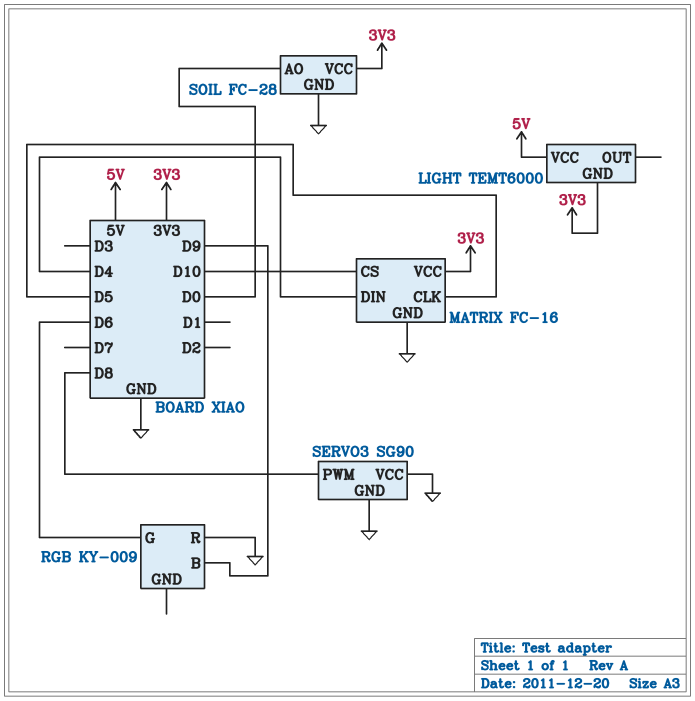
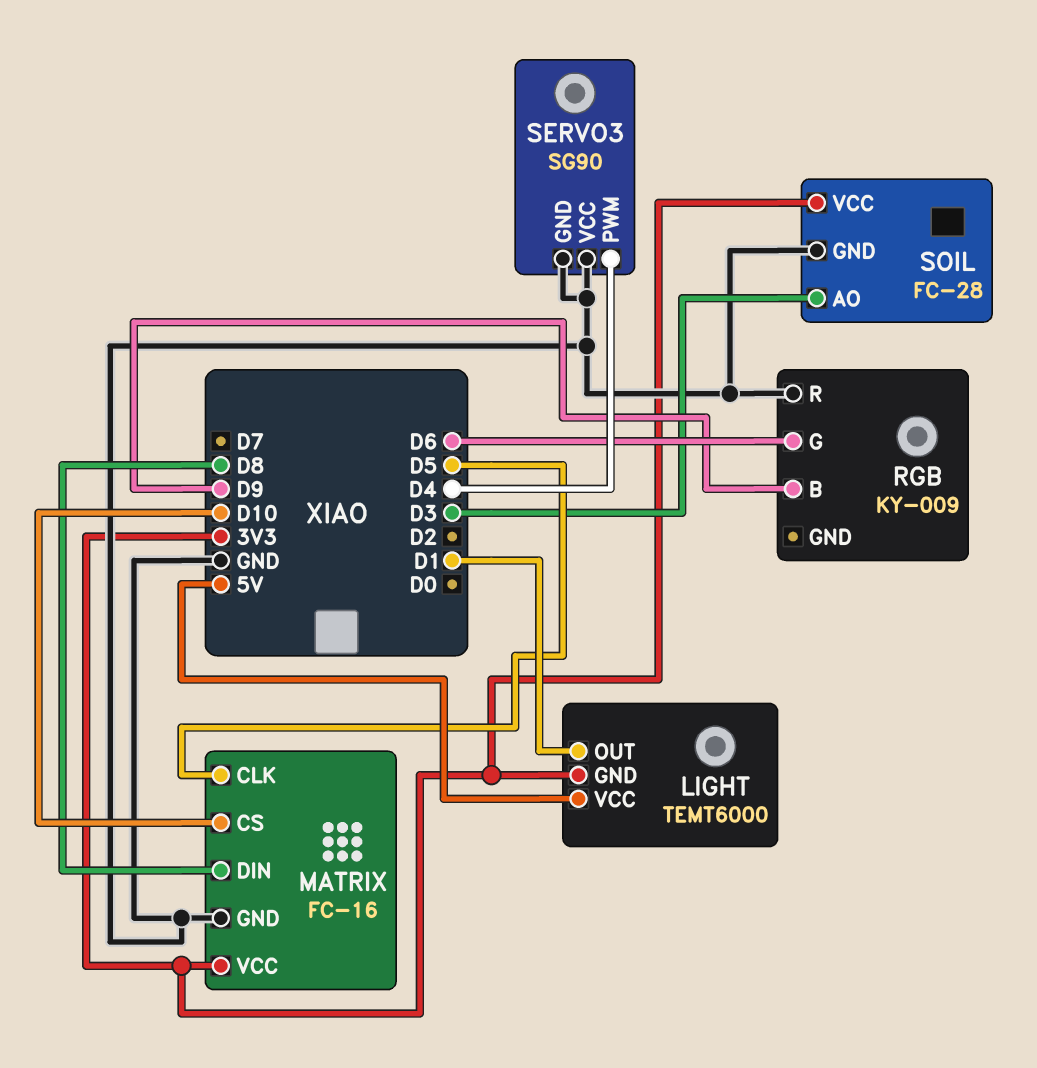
LIGHT pin OUT: none -> D1
MATRIX pin DIN: D4 -> D8
SERVO3 pin PWM: D8 -> D4
SOIL pin AO: D0 -> D3

